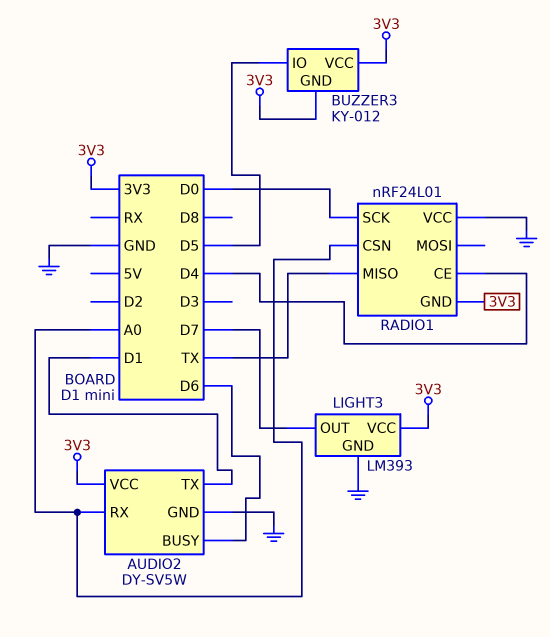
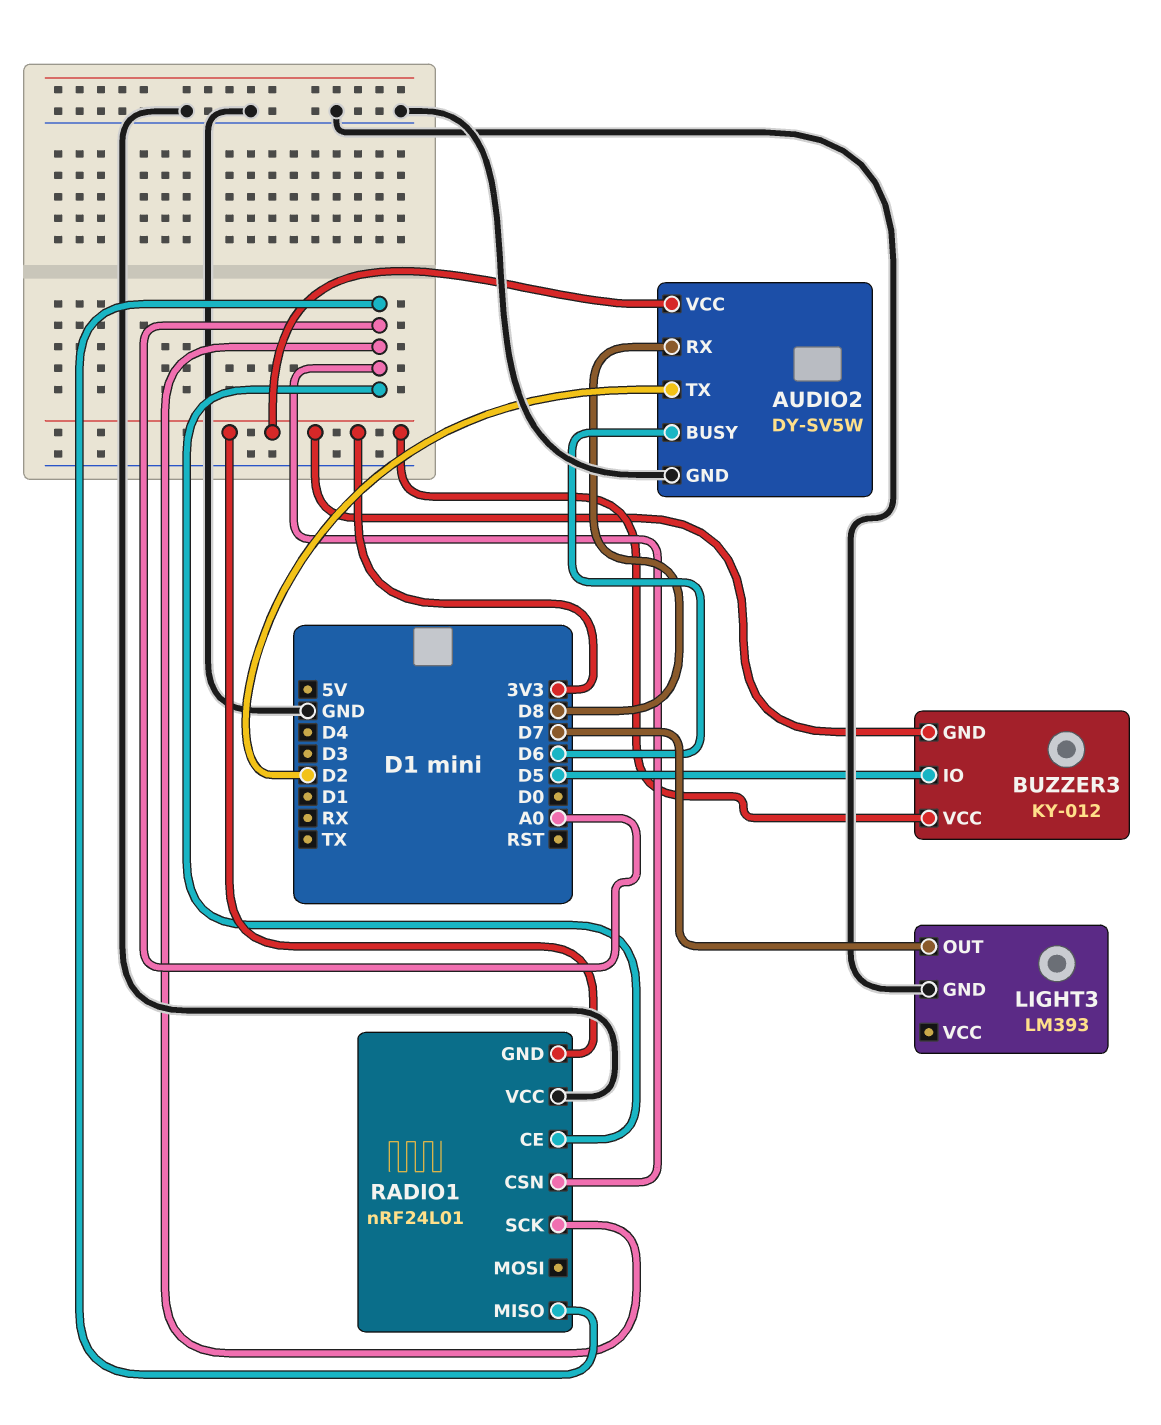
AUDIO2 pin RX: A0 -> D8
AUDIO2 pin TX: D1 -> D2
LIGHT3 pin VCC: 3V3 -> none
RADIO1 pin CE: D4 -> A0
RADIO1 pin MISO: TX -> A0
RADIO1 pin SCK: D0 -> A0

